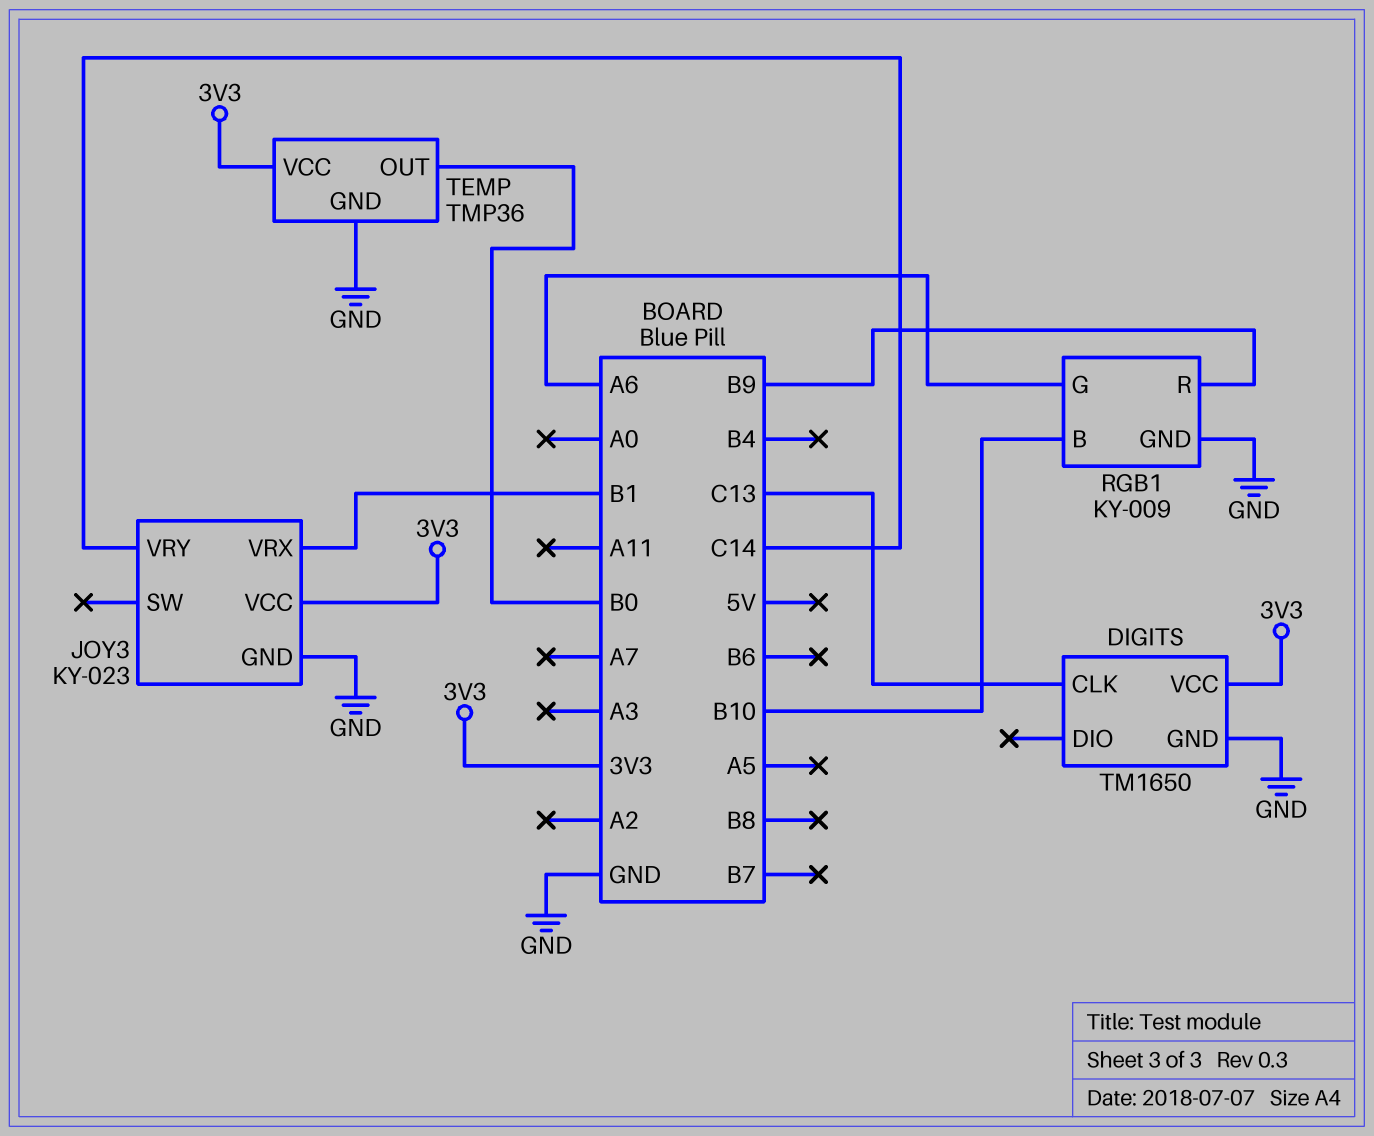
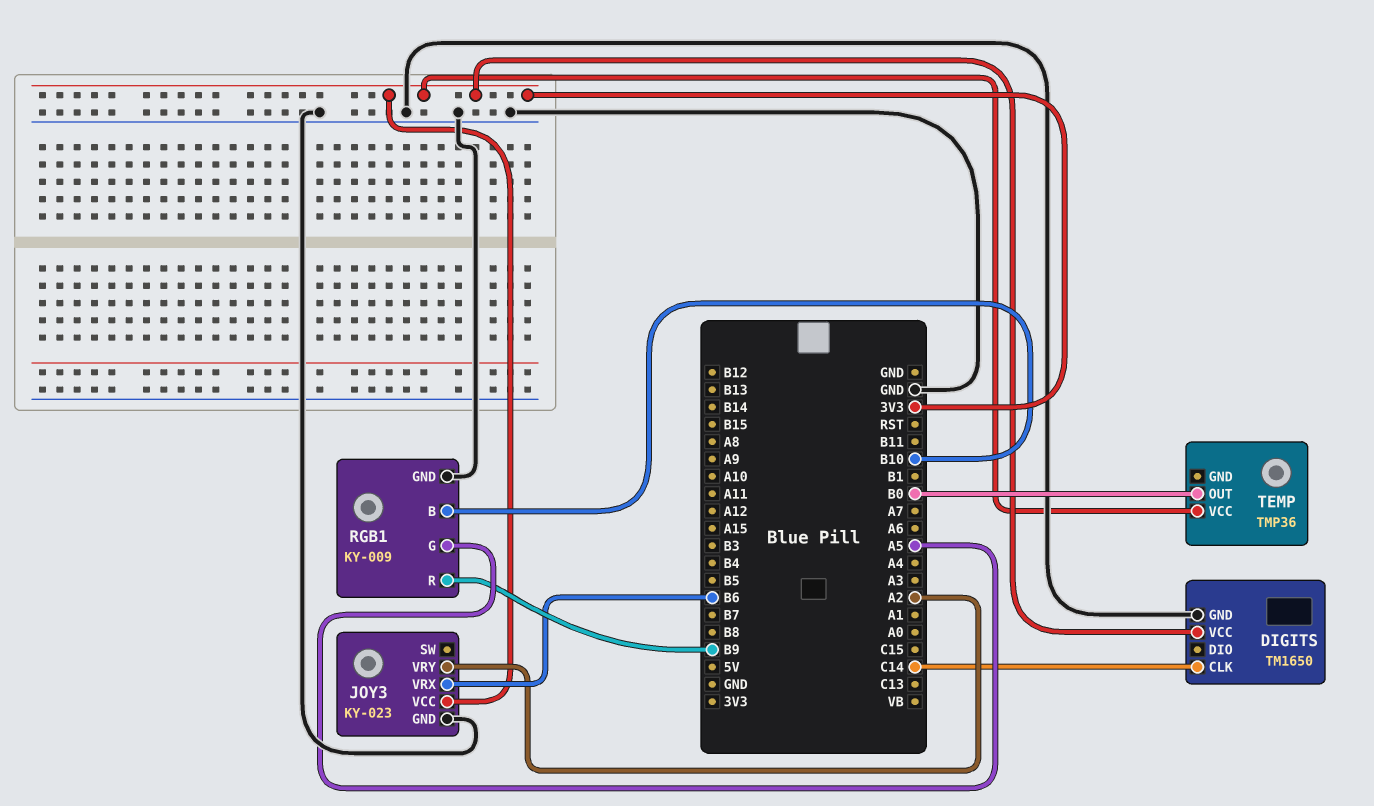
DIGITS pin CLK: C13 -> C14
JOY3 pin VRX: B1 -> B6
JOY3 pin VRY: C14 -> A2
RGB1 pin G: A6 -> A5
TEMP pin GND: GND -> none

